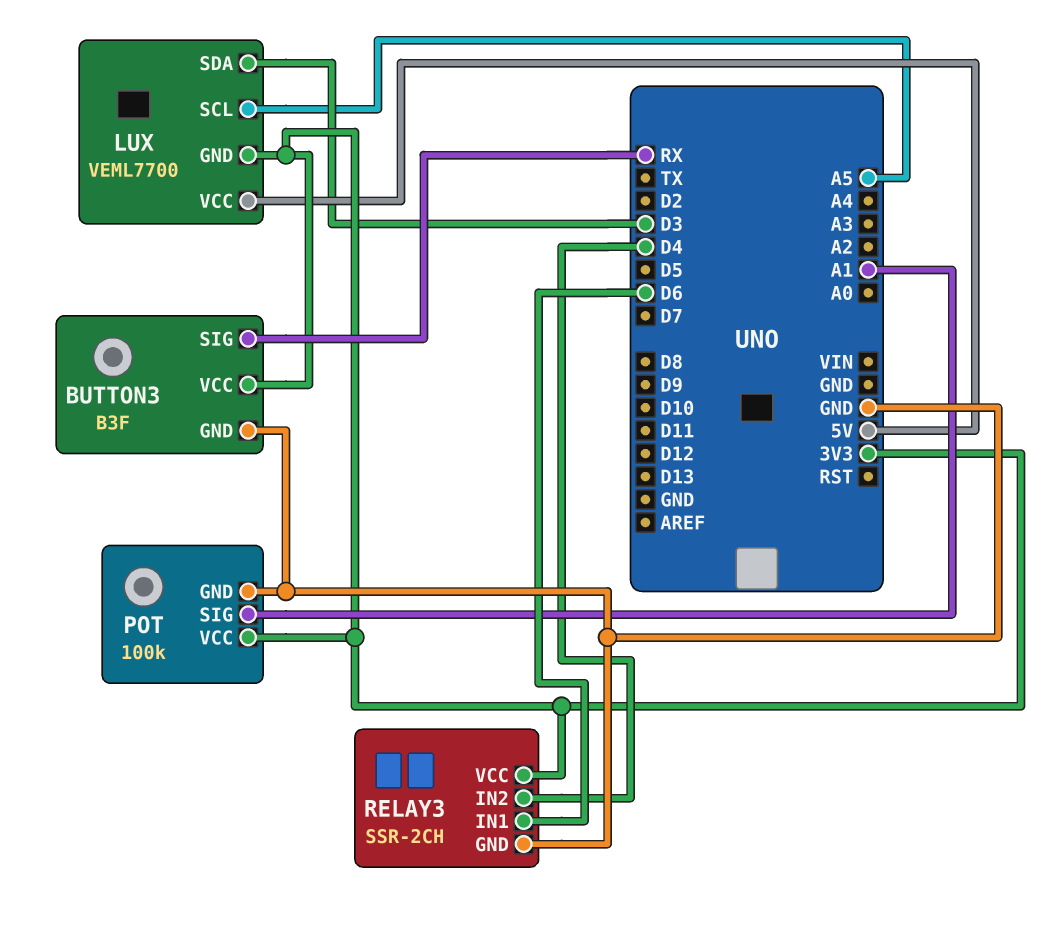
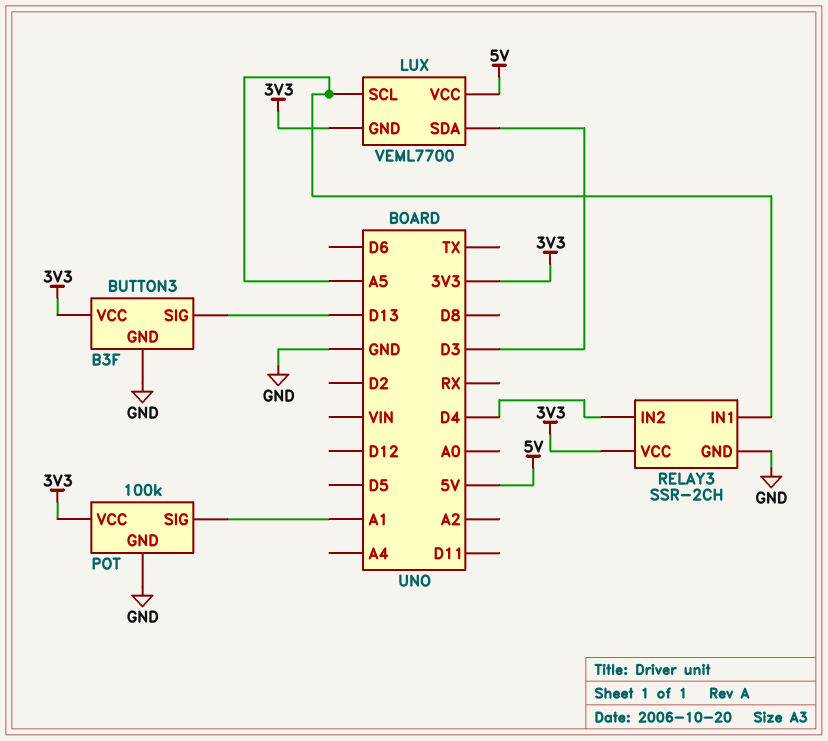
BUTTON3 pin SIG: RX -> D13
RELAY3 pin IN1: D6 -> A5

